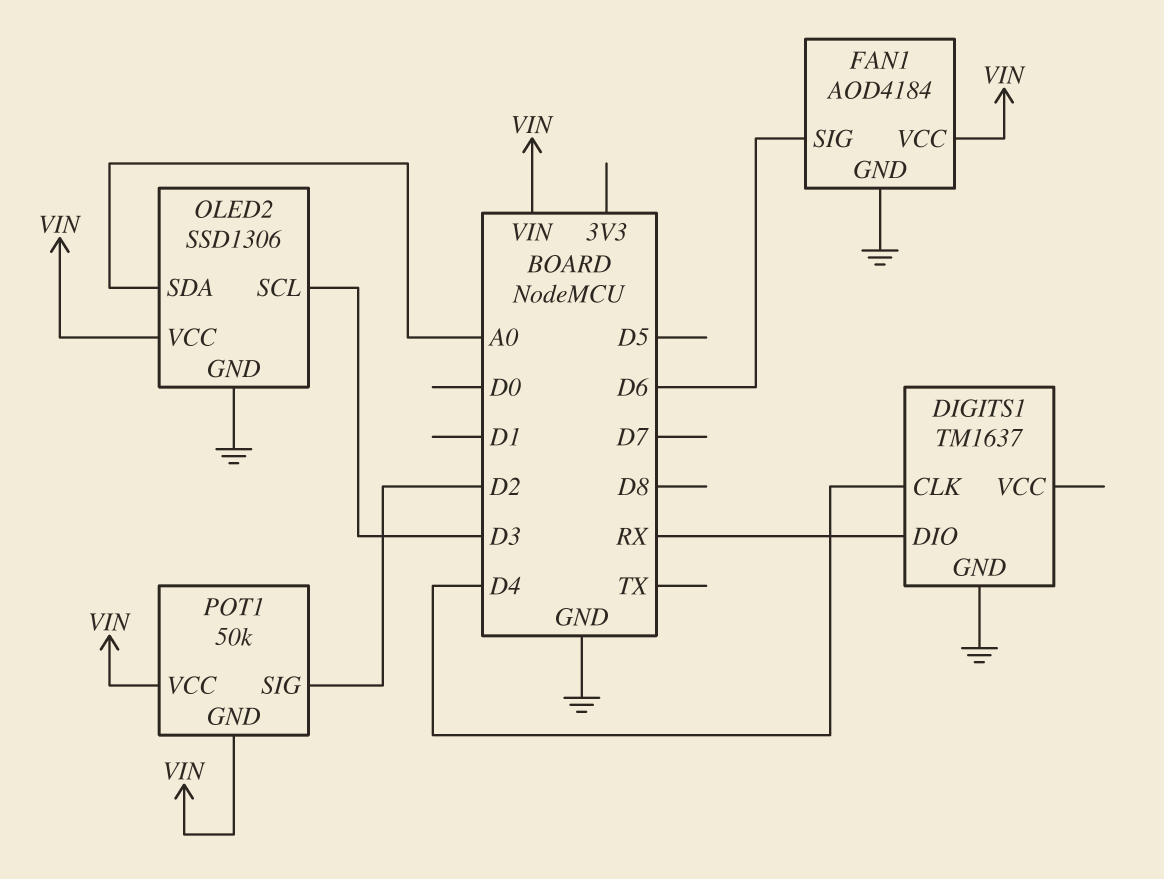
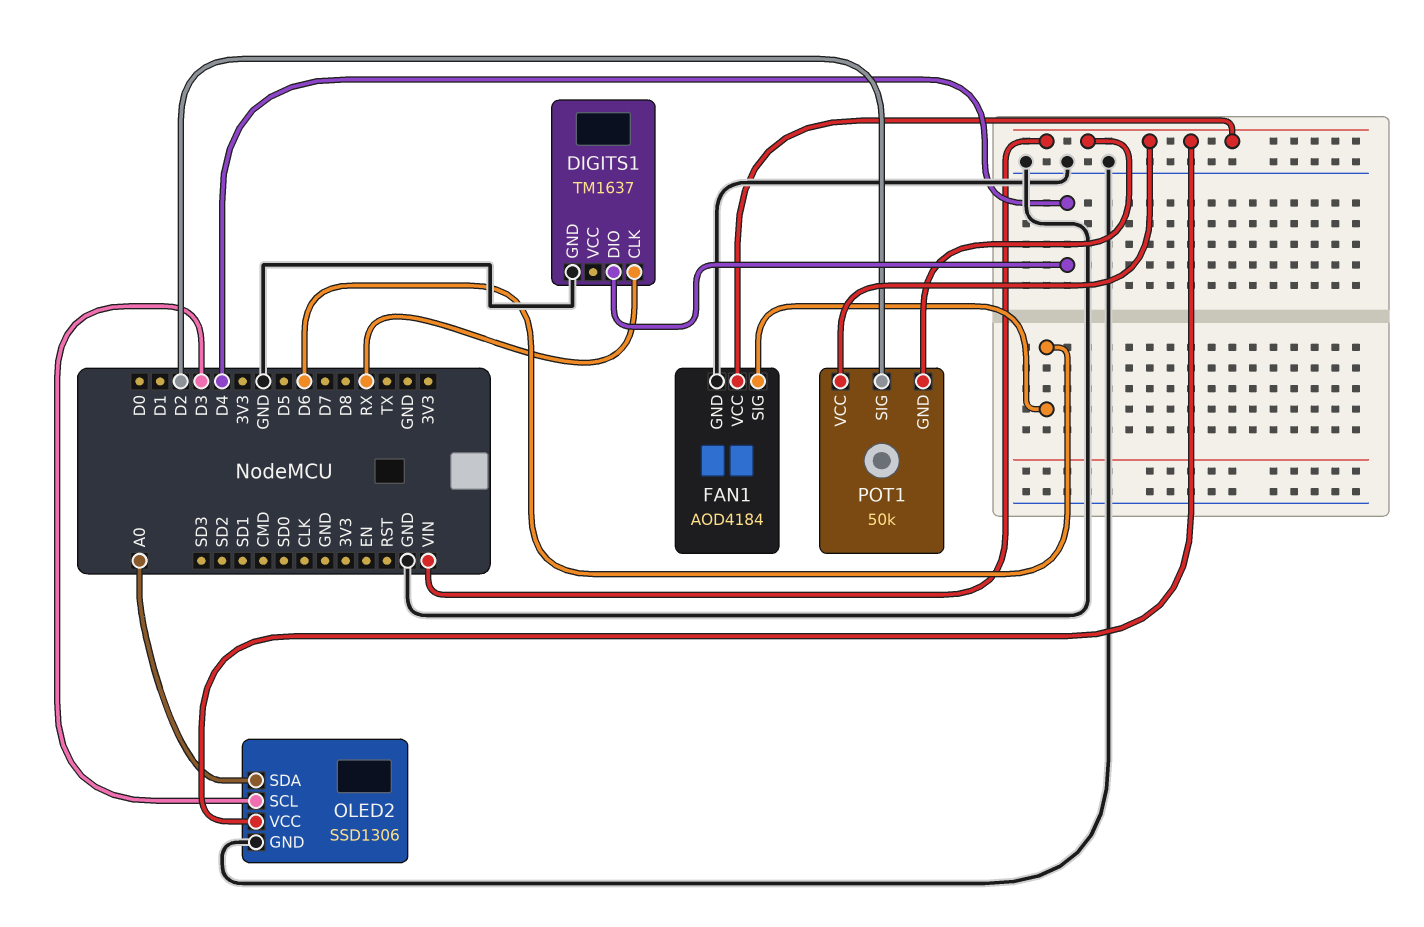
DIGITS1 pin CLK: D4 -> RX
DIGITS1 pin DIO: RX -> D4

